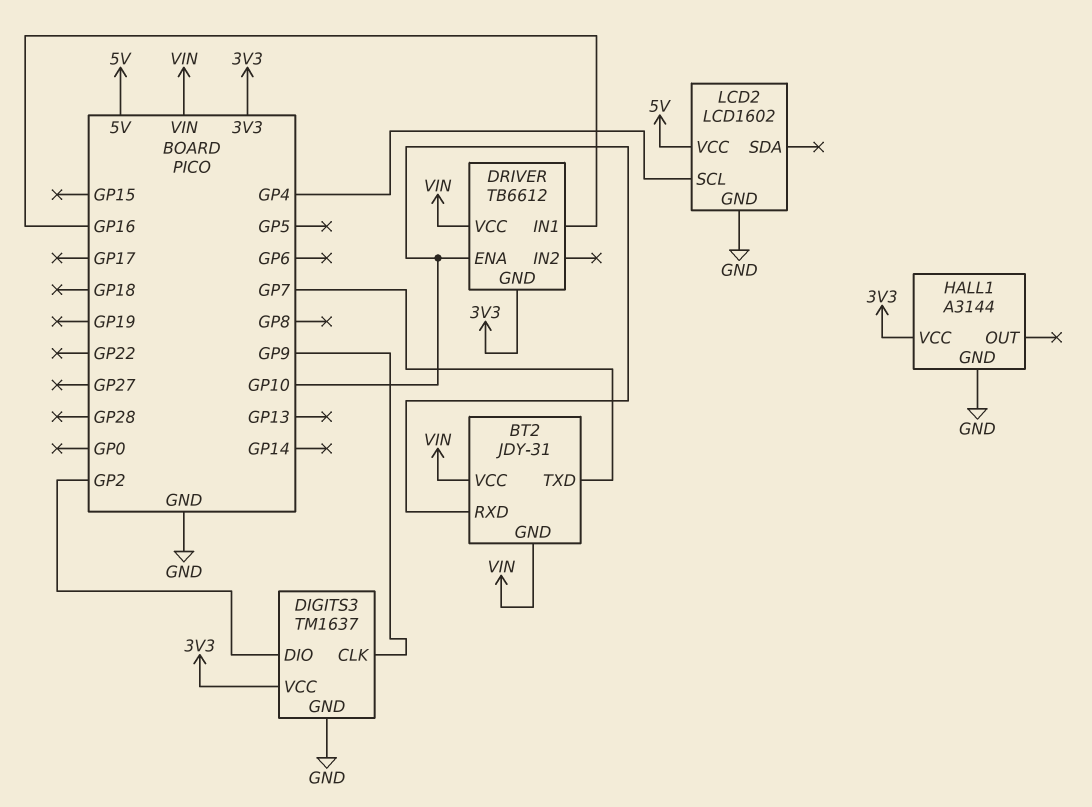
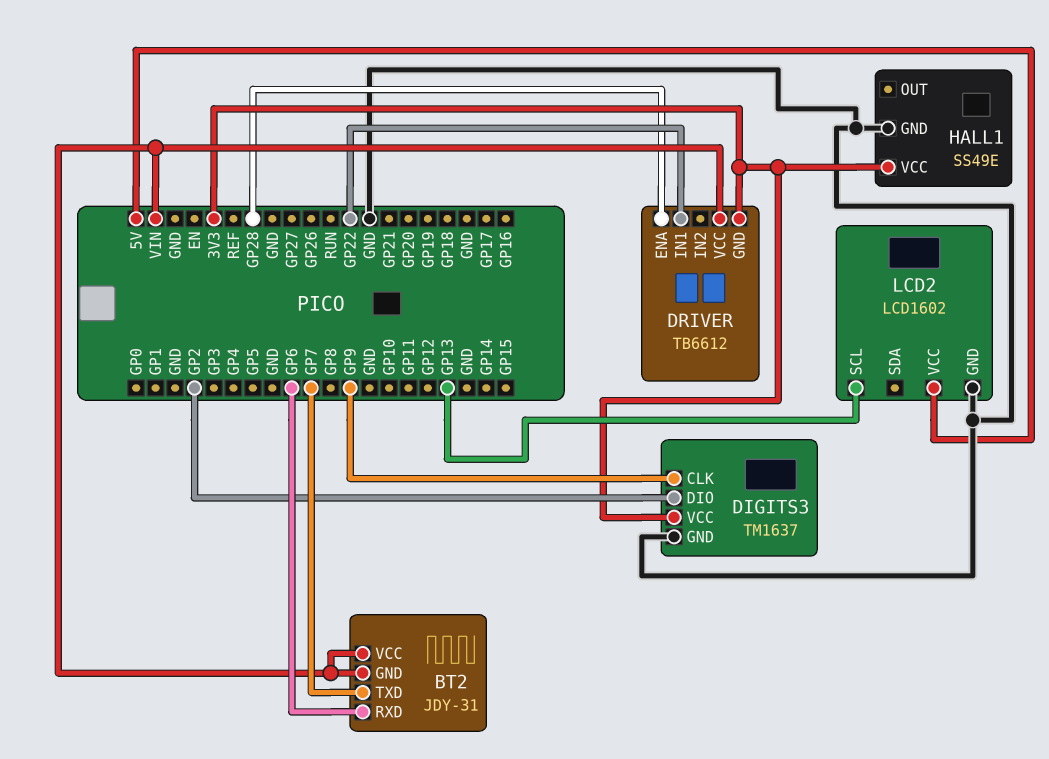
BT2 pin RXD: GP10 -> GP6
DRIVER pin ENA: GP10 -> GP28
DRIVER pin IN1: GP16 -> GP22
HALL1: A3144 -> SS49E
LCD2 pin SCL: GP4 -> GP13

